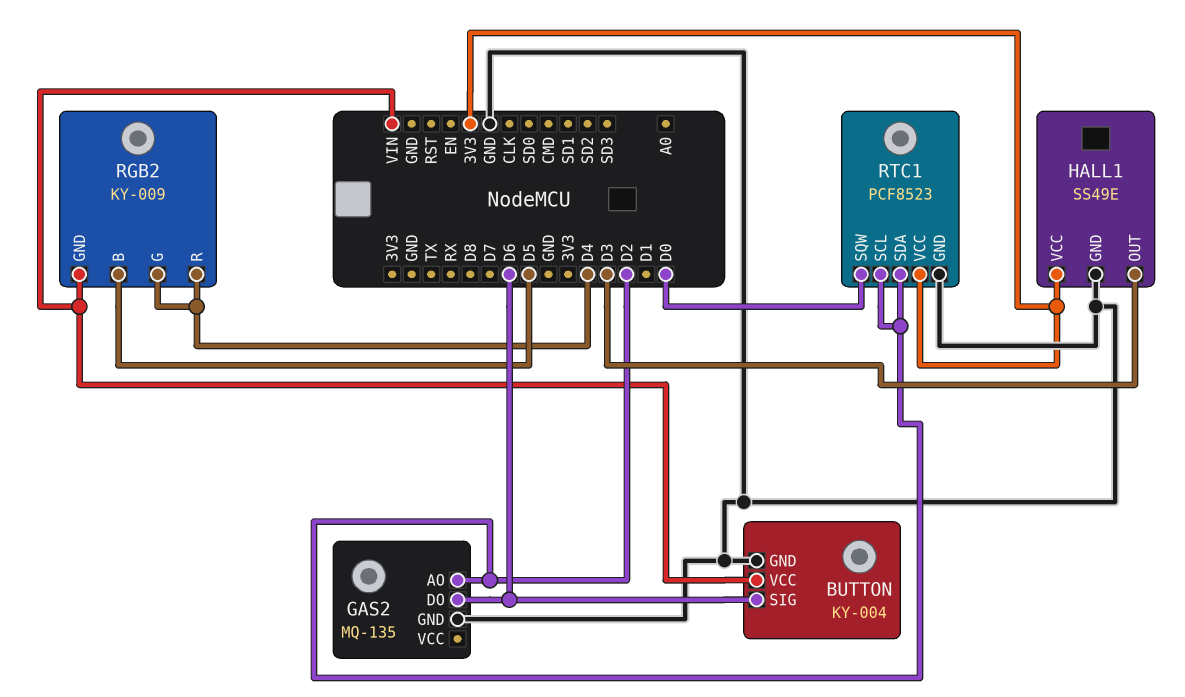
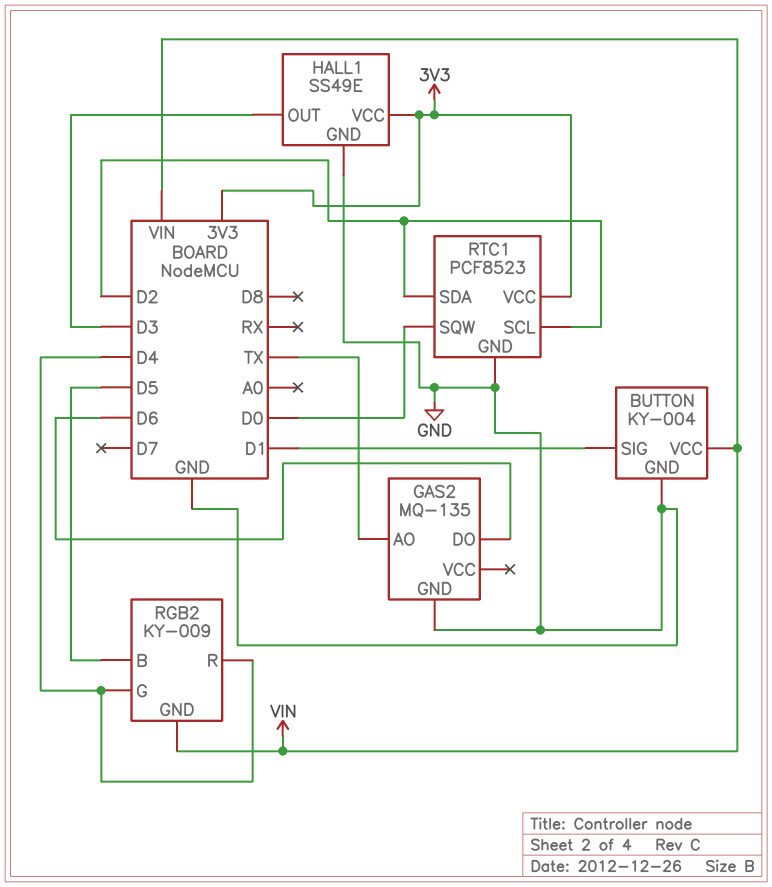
BUTTON pin SIG: D6 -> D1
GAS2 pin AO: D2 -> TX

